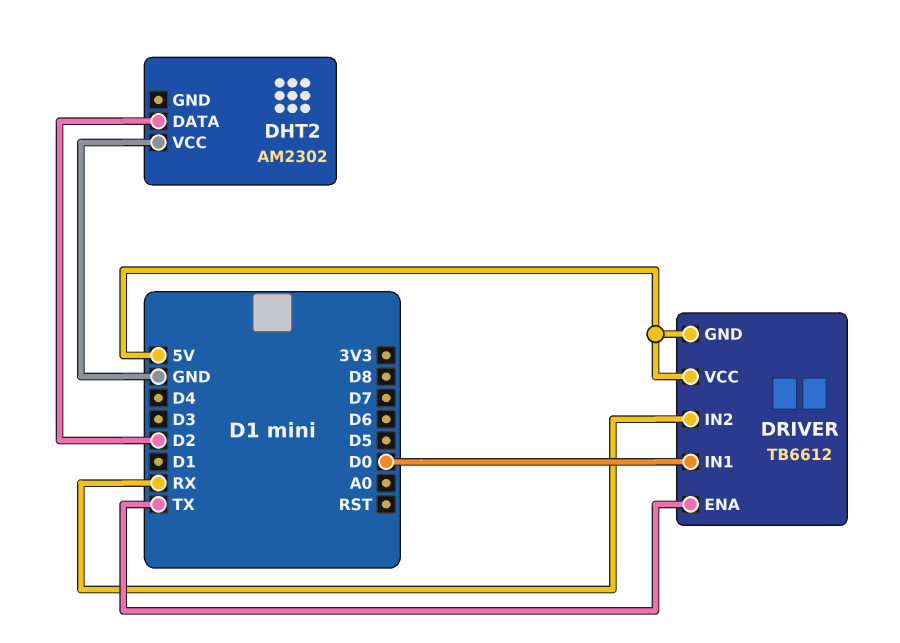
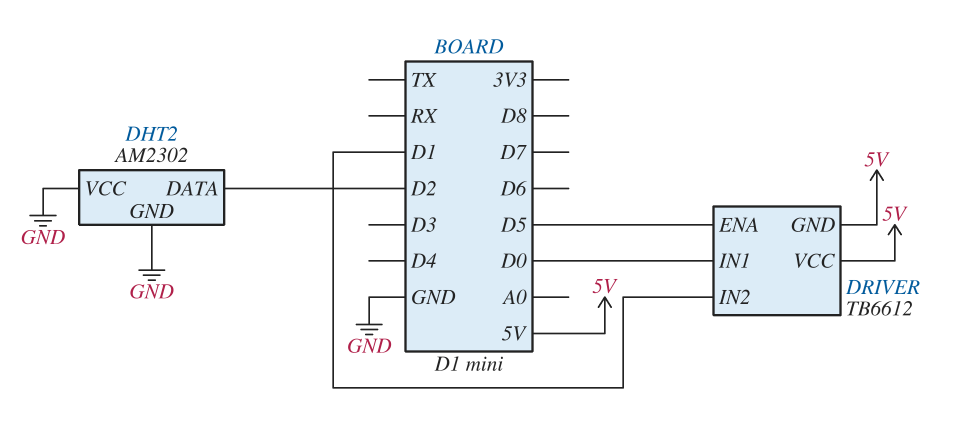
DHT2 pin GND: none -> GND
DRIVER pin ENA: TX -> D5
DRIVER pin IN2: RX -> D1

